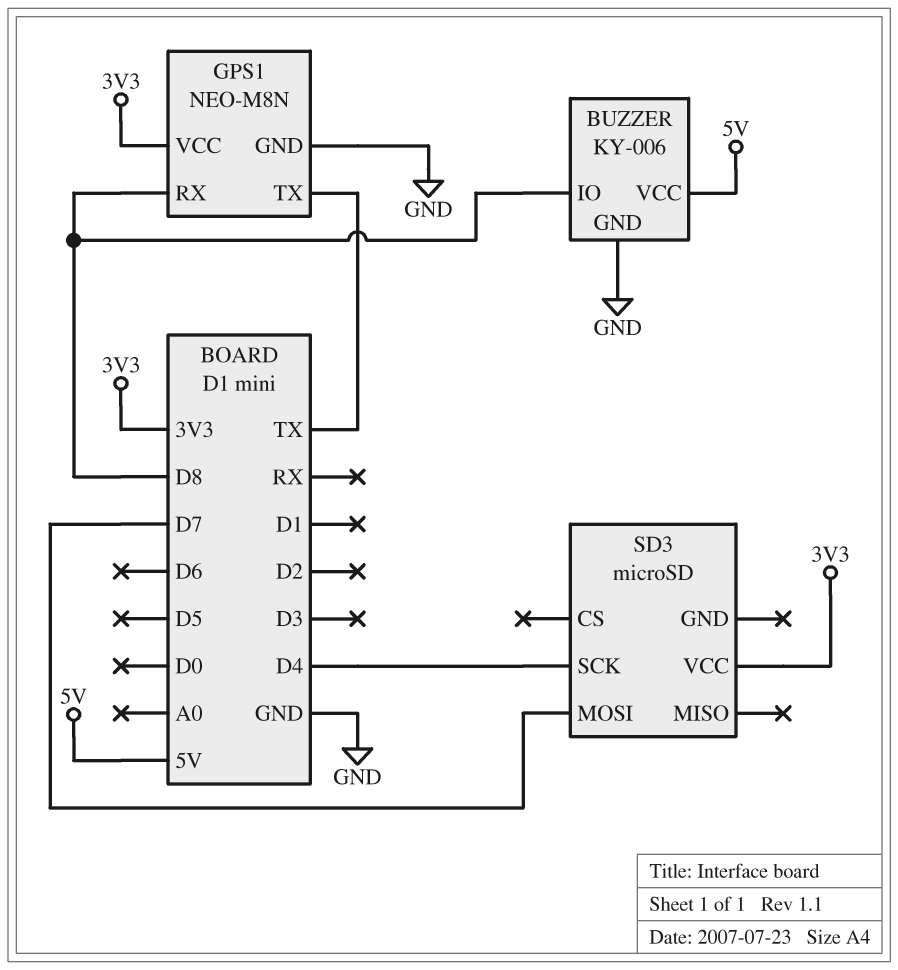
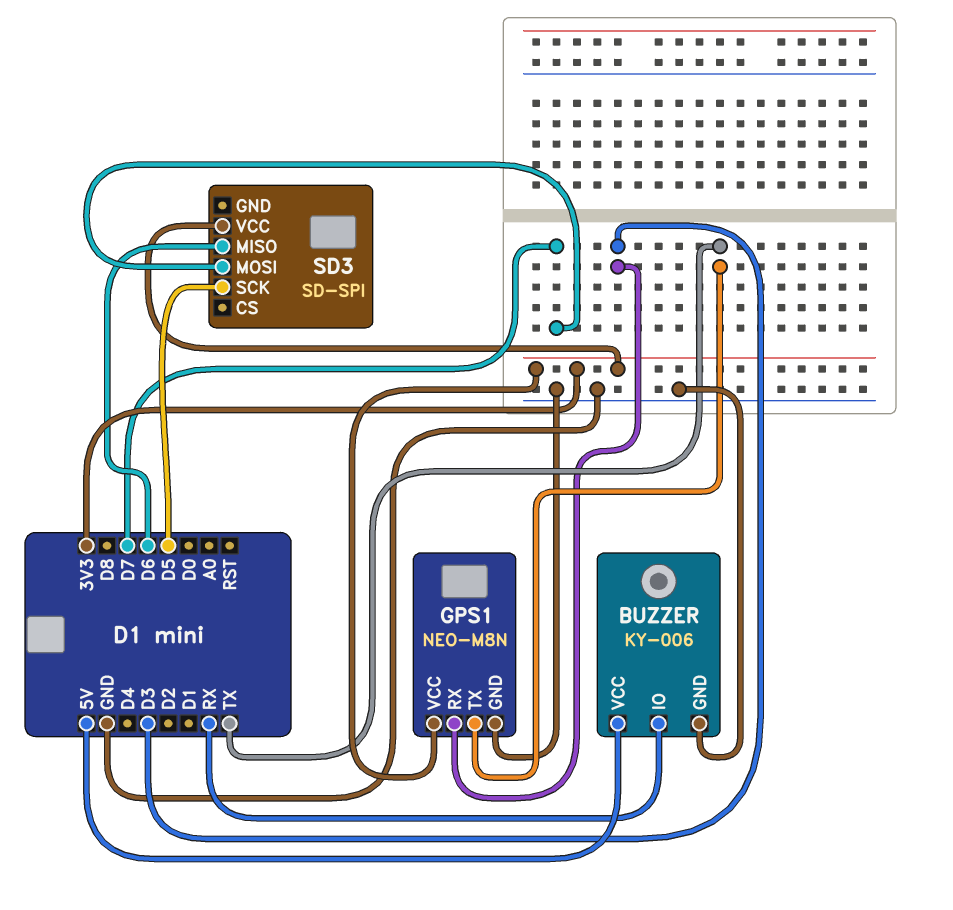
BUZZER pin IO: D8 -> RX
GPS1 pin RX: D8 -> D3
SD3: microSD -> SD-SPI
SD3 pin MISO: none -> D6
SD3 pin SCK: D4 -> D5

